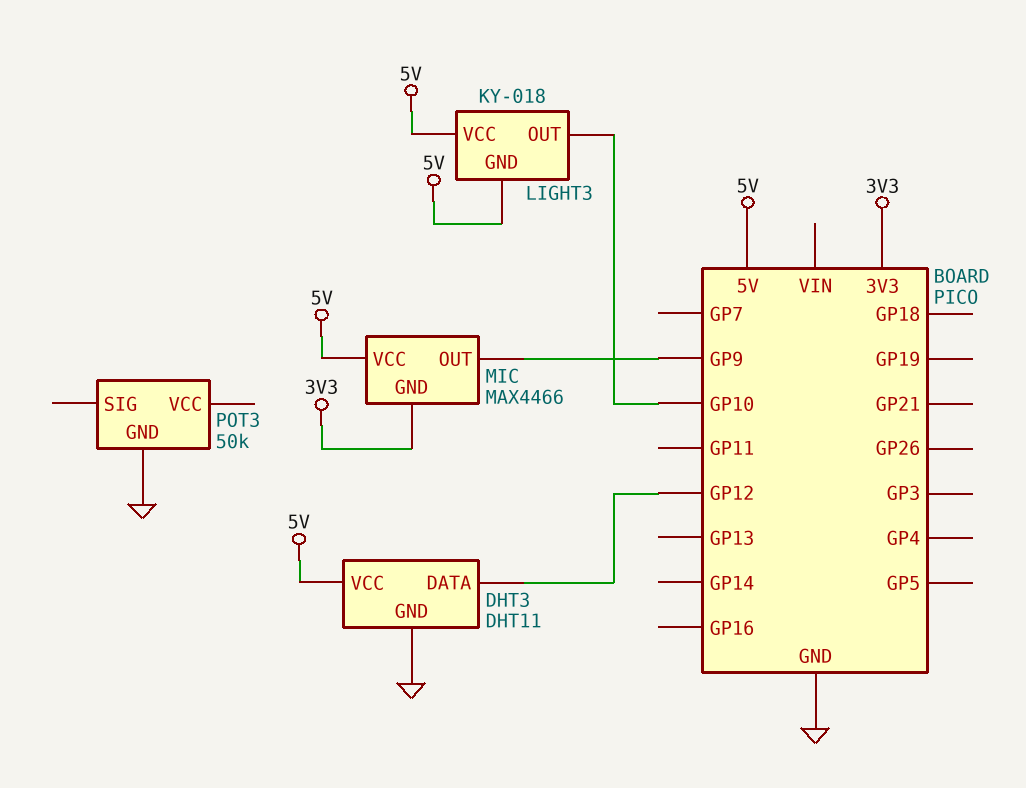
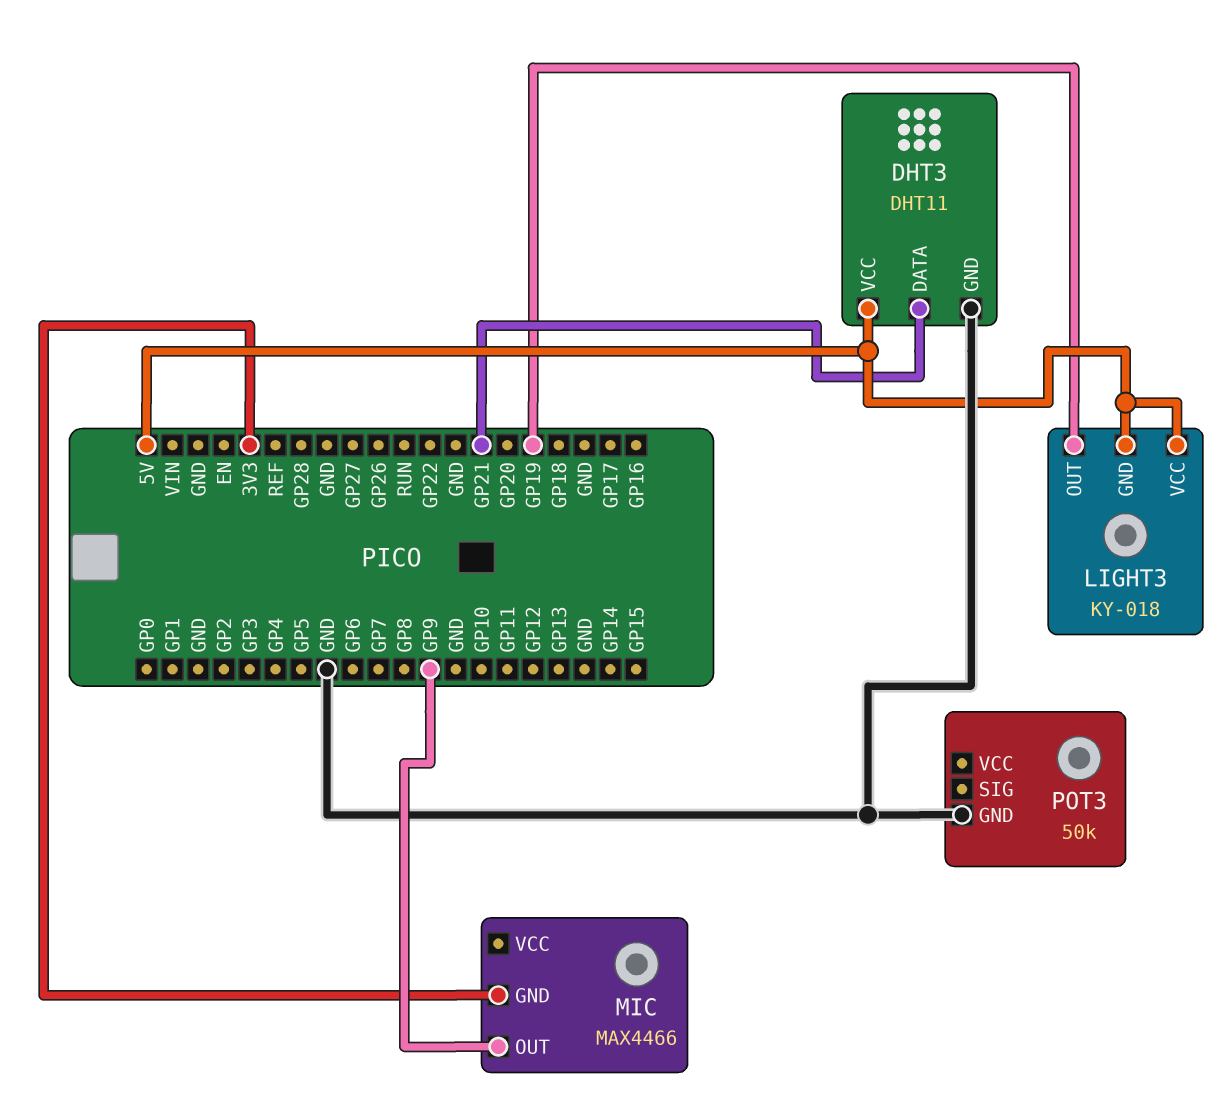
DHT3 pin DATA: GP12 -> GP21
LIGHT3 pin OUT: GP10 -> GP19
MIC pin VCC: 5V -> none

